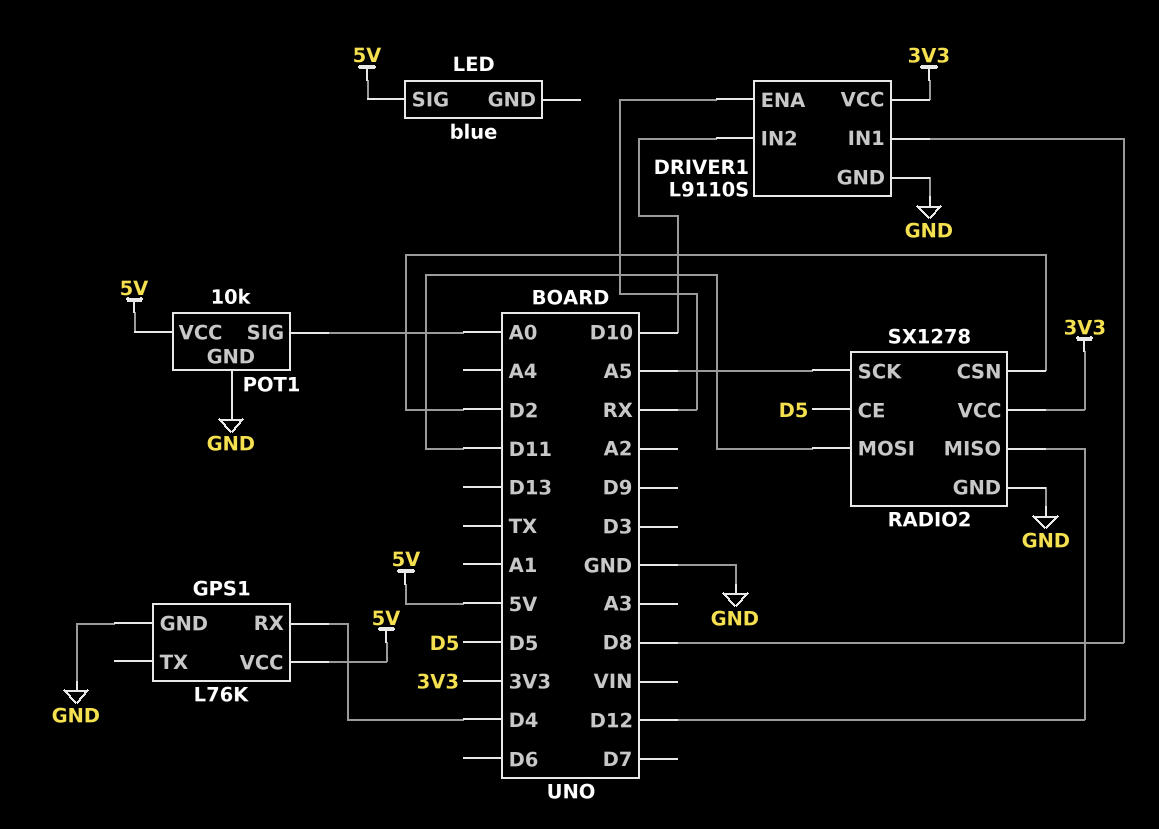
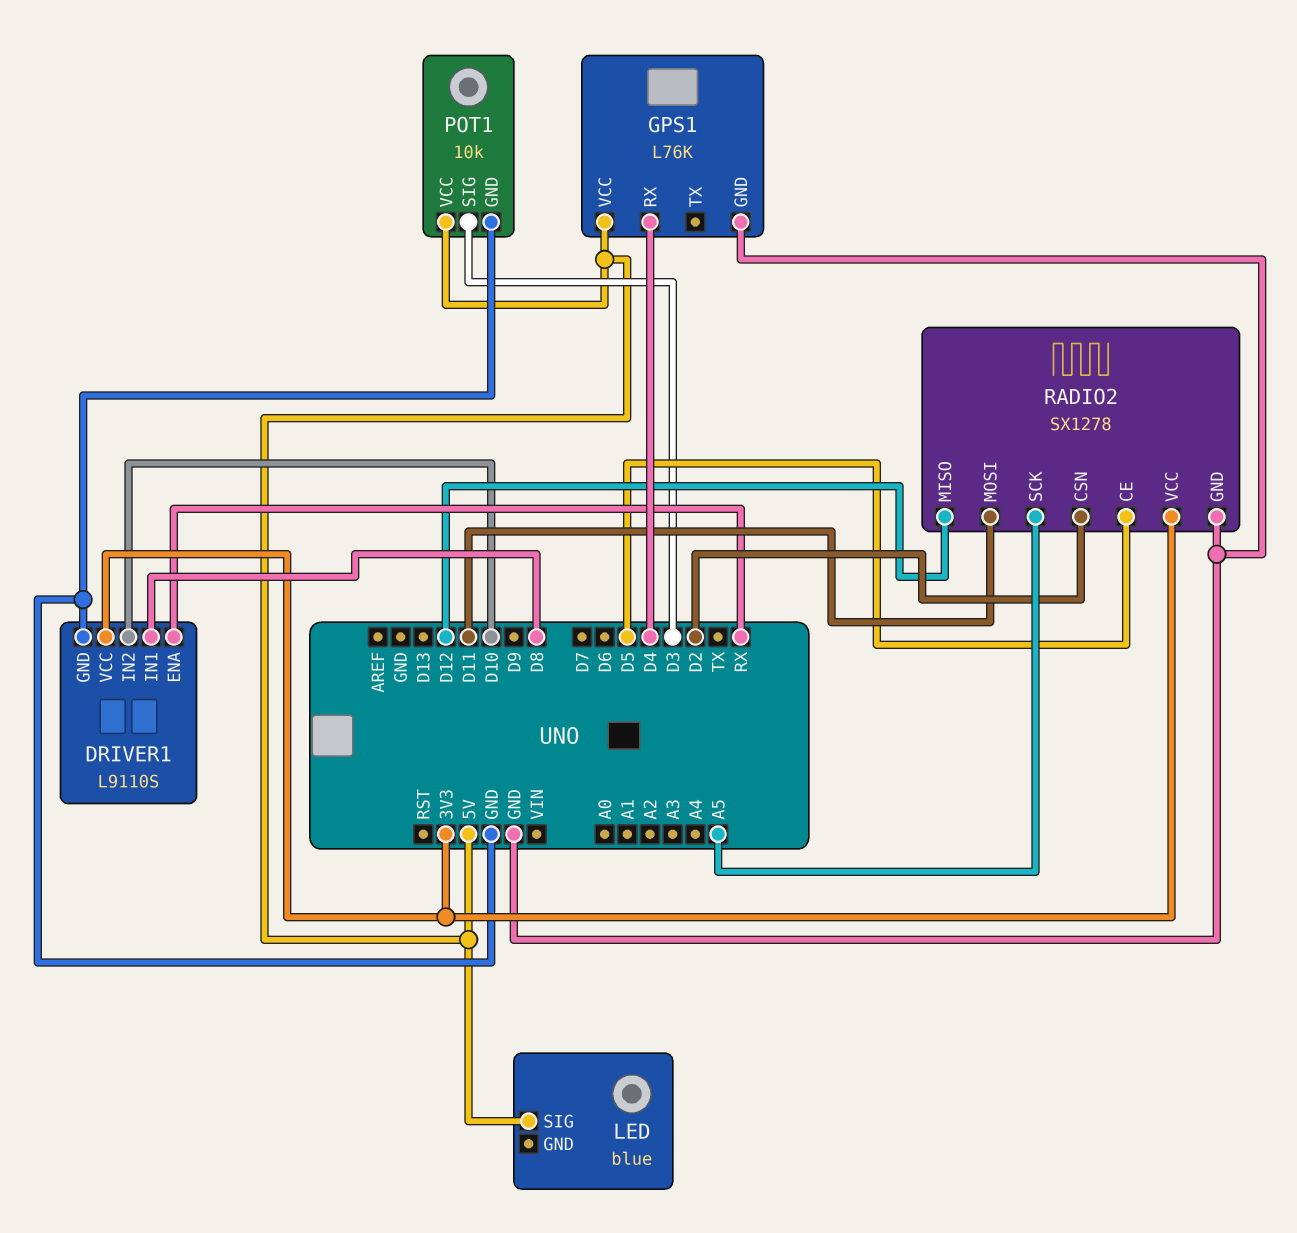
POT1 pin SIG: A0 -> D3

